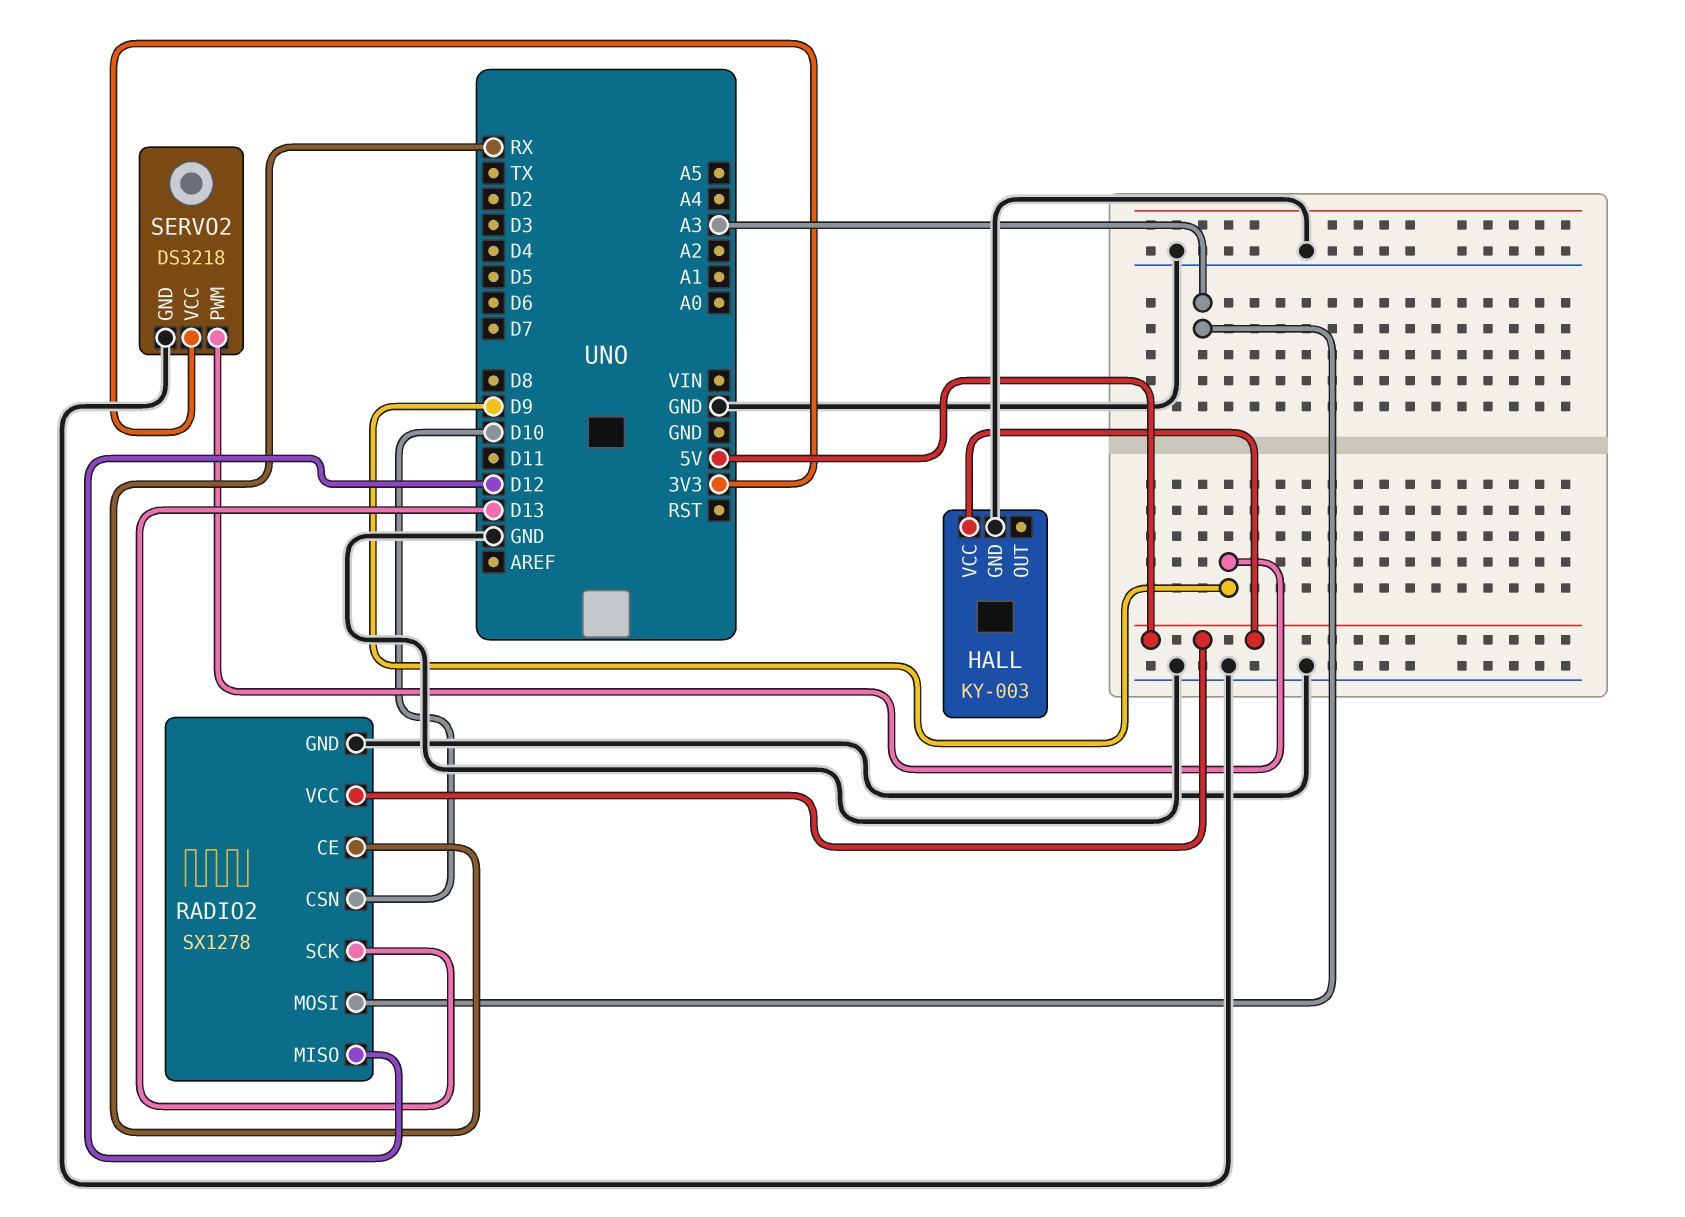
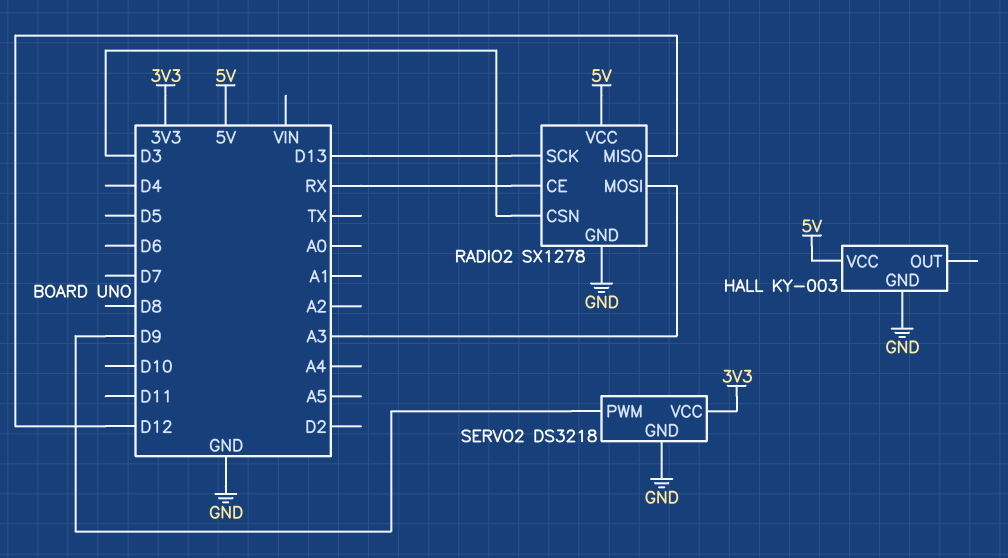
RADIO2 pin CSN: D10 -> D3

